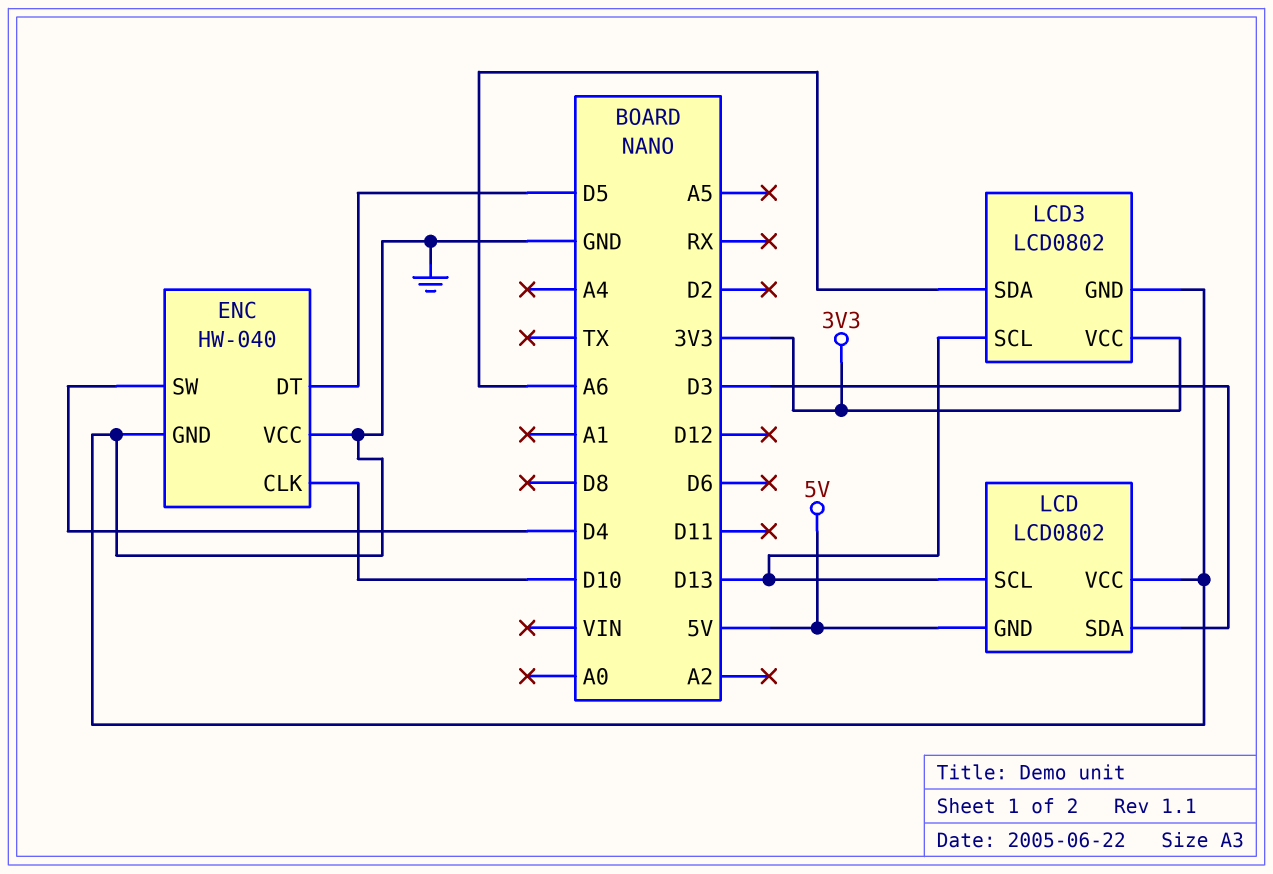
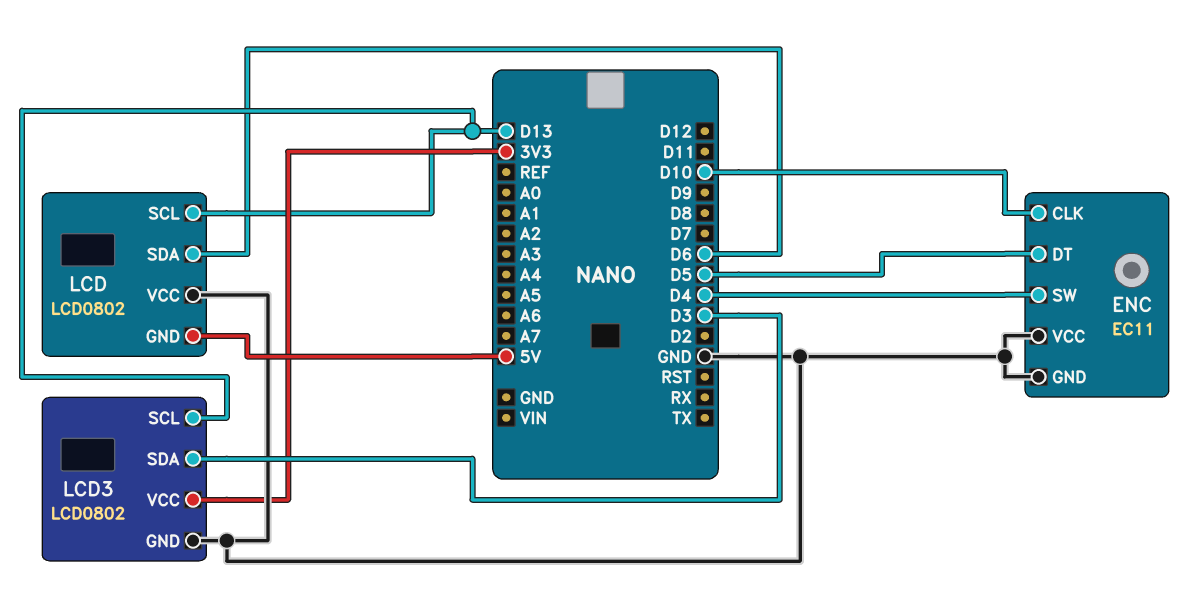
ENC: HW-040 -> EC11
LCD pin SDA: D3 -> D6
LCD3 pin SDA: A6 -> D3

